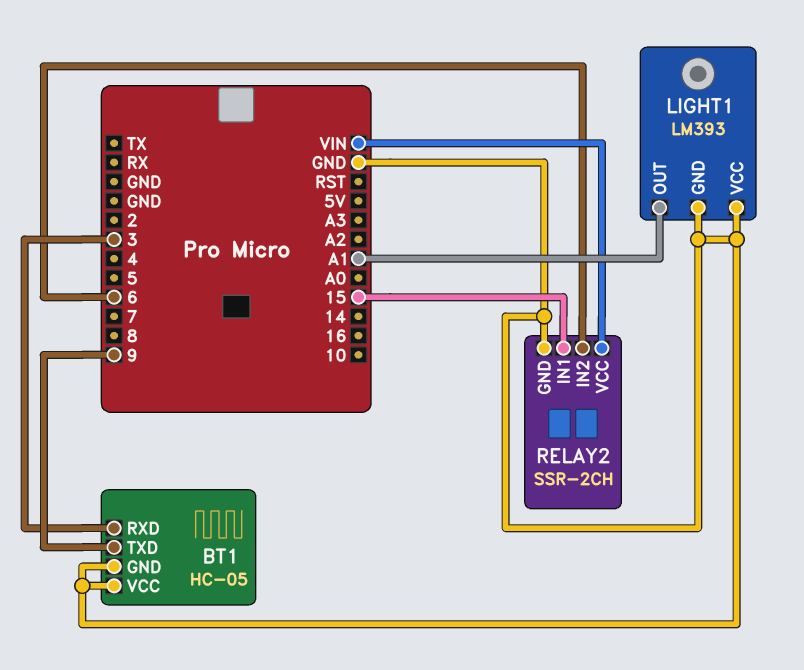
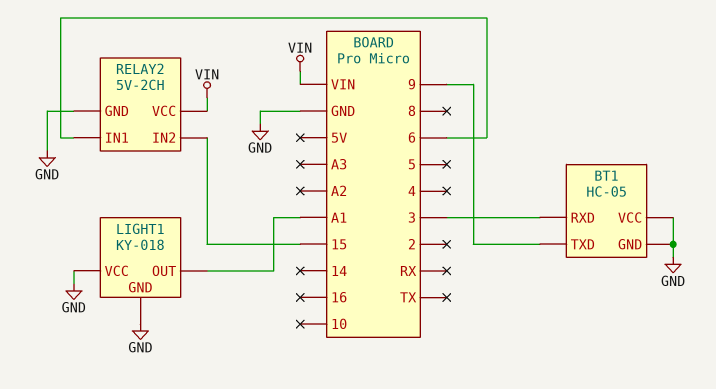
LIGHT1: LM393 -> KY-018
RELAY2: SSR-2CH -> 5V-2CH
RELAY2 pin IN1: 15 -> 6
RELAY2 pin IN2: 6 -> 15

